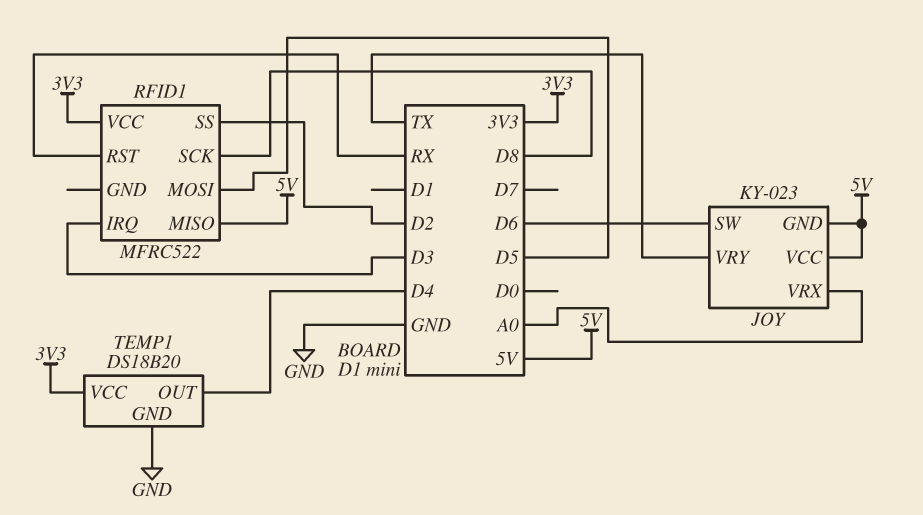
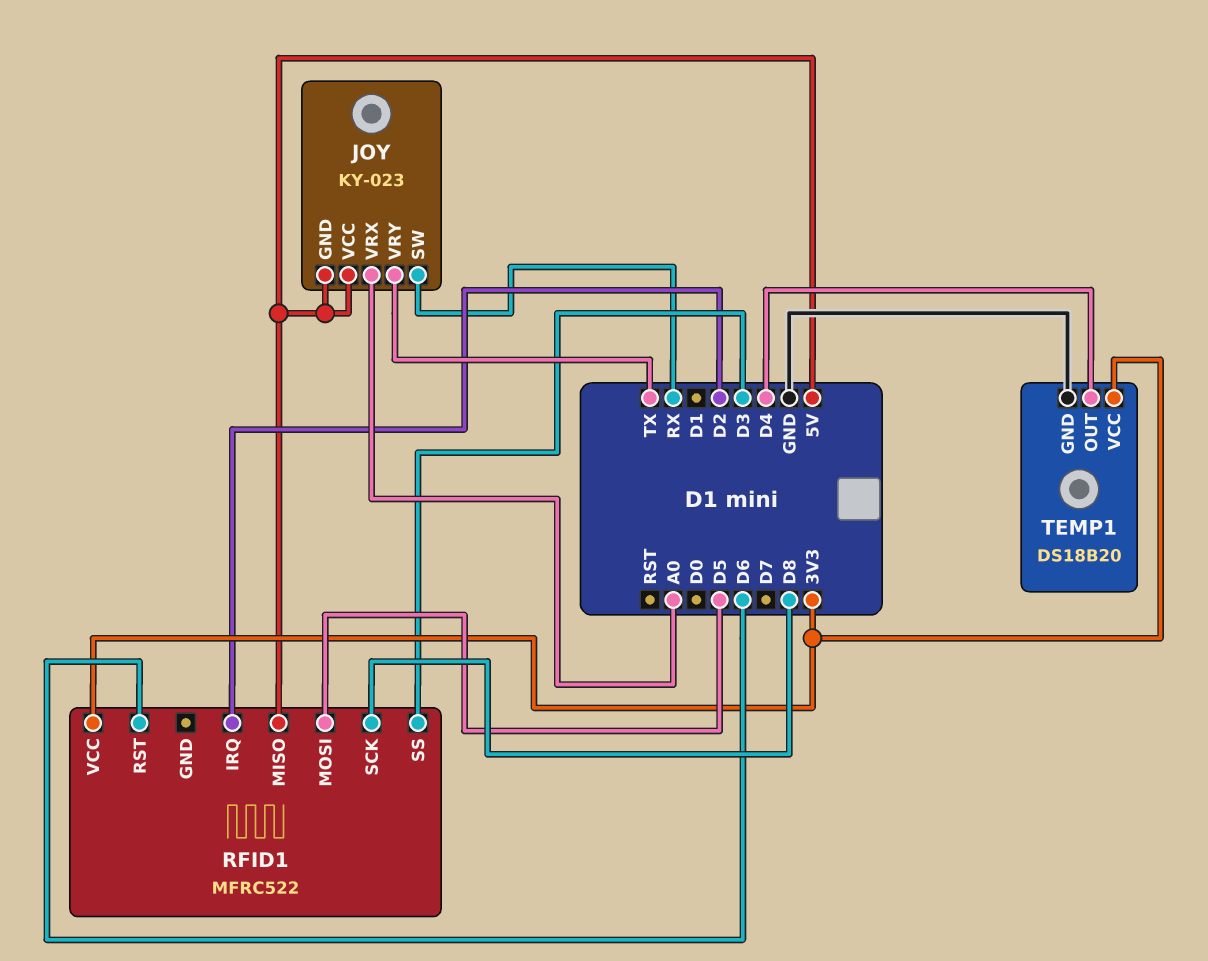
JOY pin SW: D6 -> RX
RFID1 pin IRQ: D3 -> D2
RFID1 pin RST: RX -> D6
RFID1 pin SS: D2 -> D3

